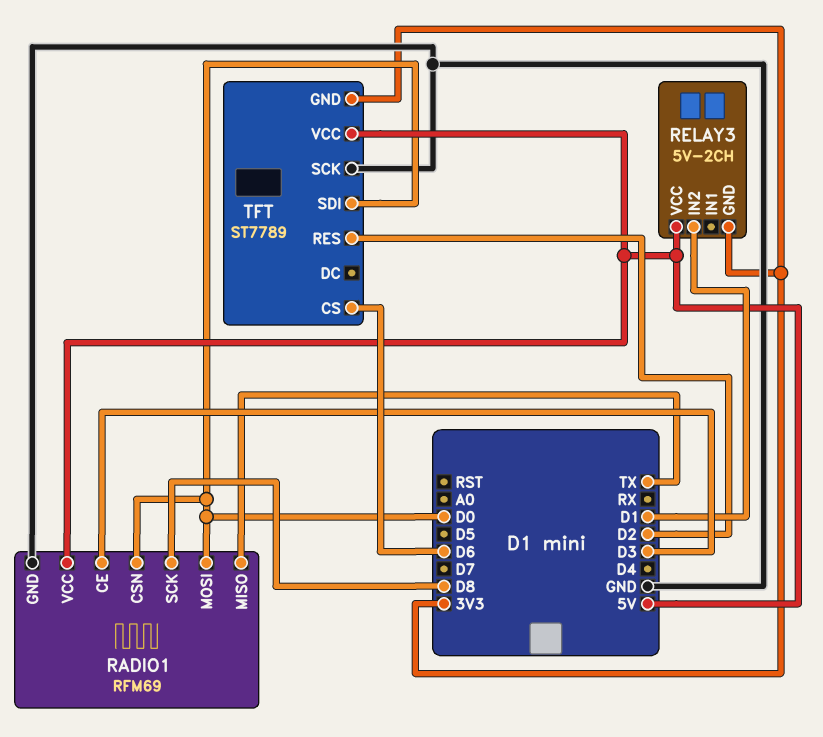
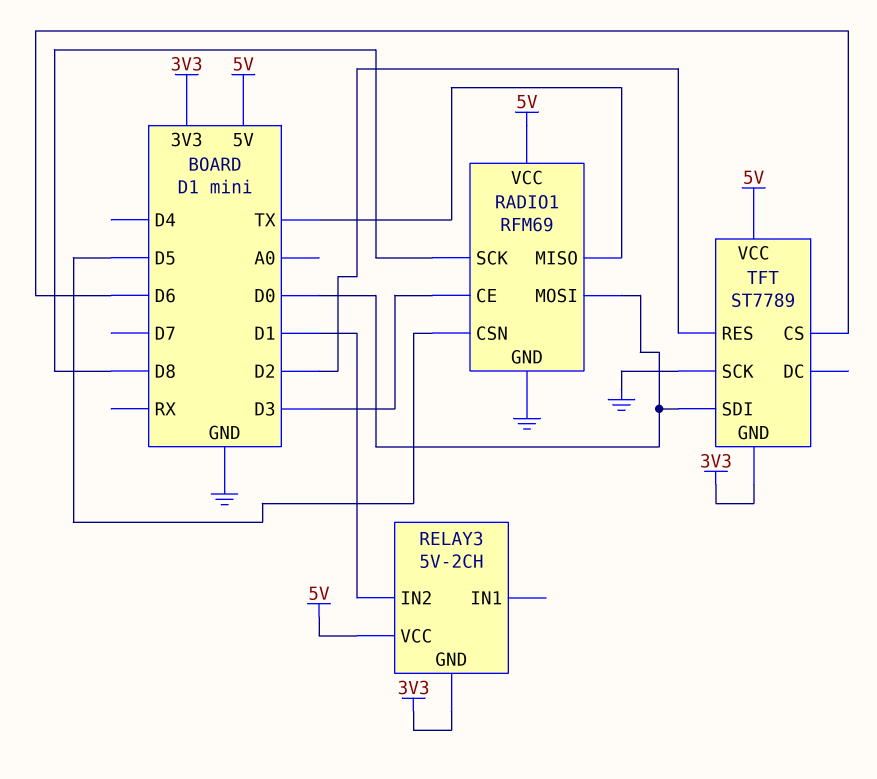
RADIO1 pin CSN: D0 -> D5

